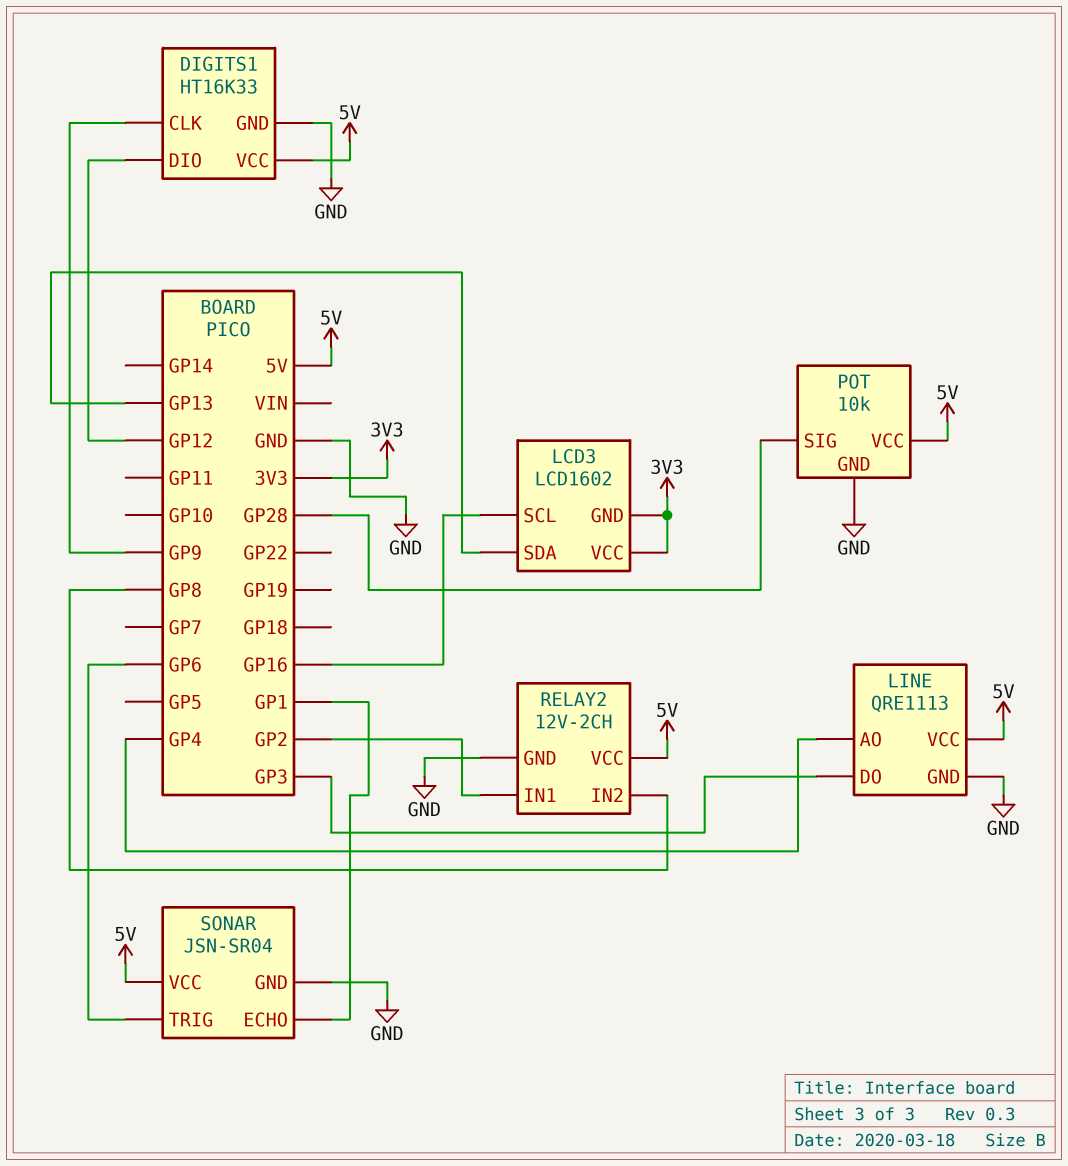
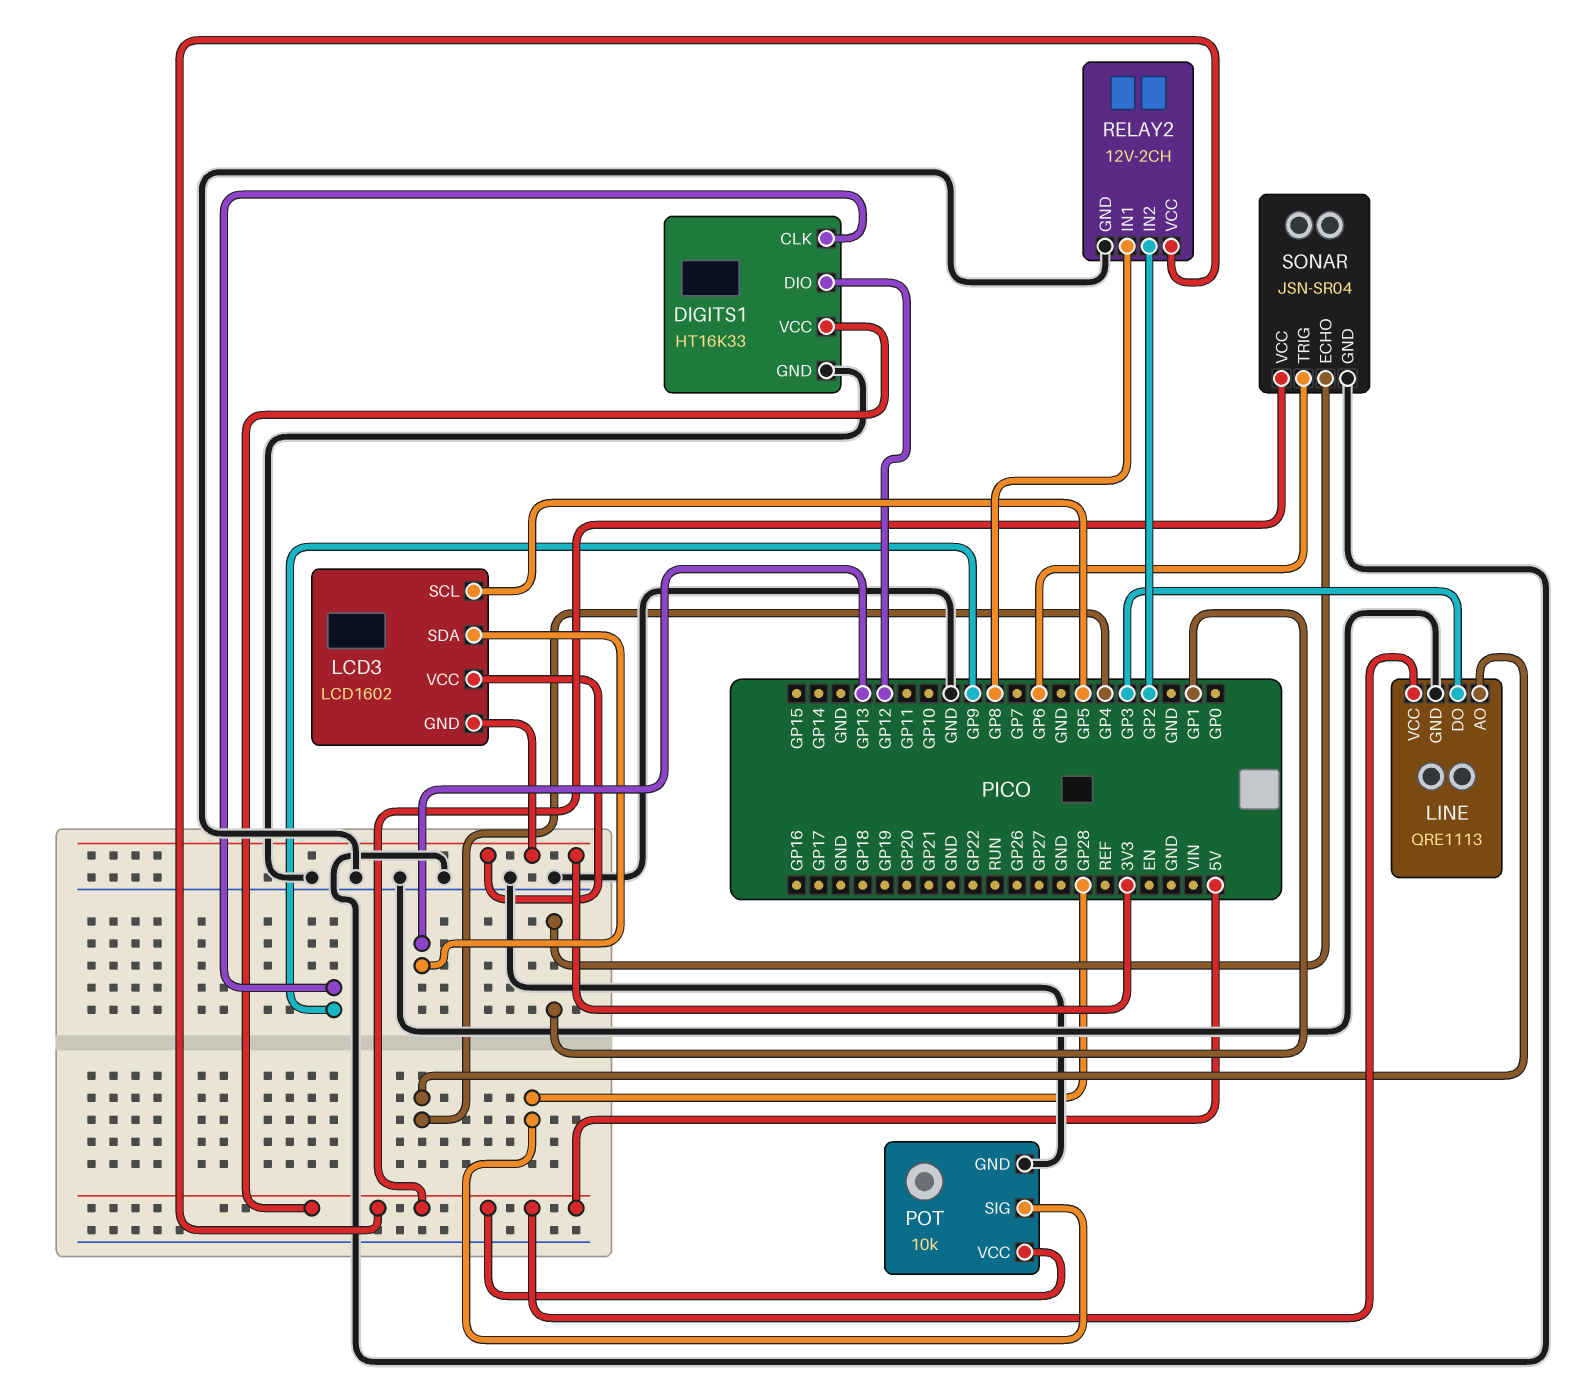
LCD3 pin SCL: GP16 -> GP5
RELAY2 pin IN1: GP2 -> GP8
RELAY2 pin IN2: GP8 -> GP2

